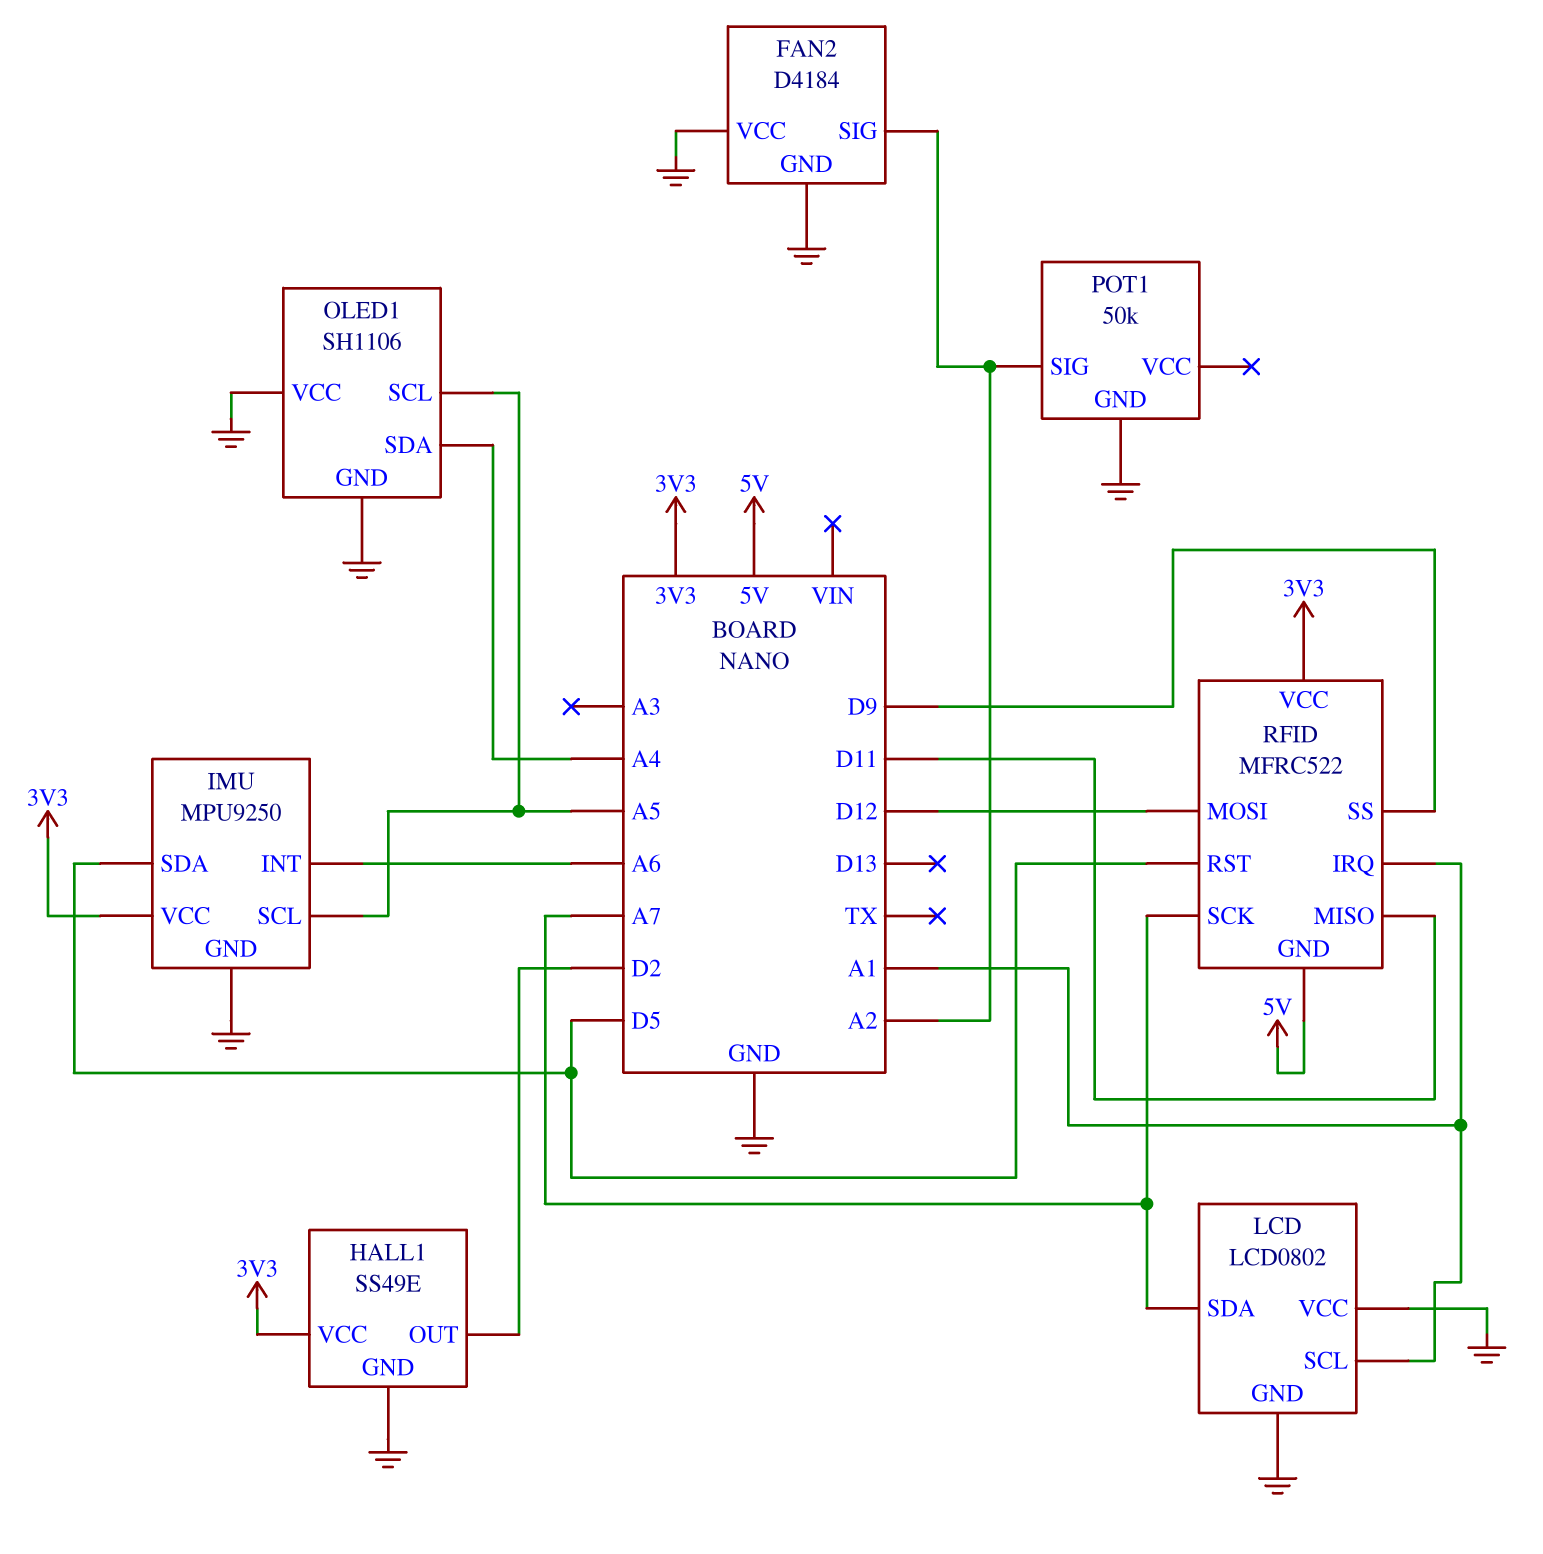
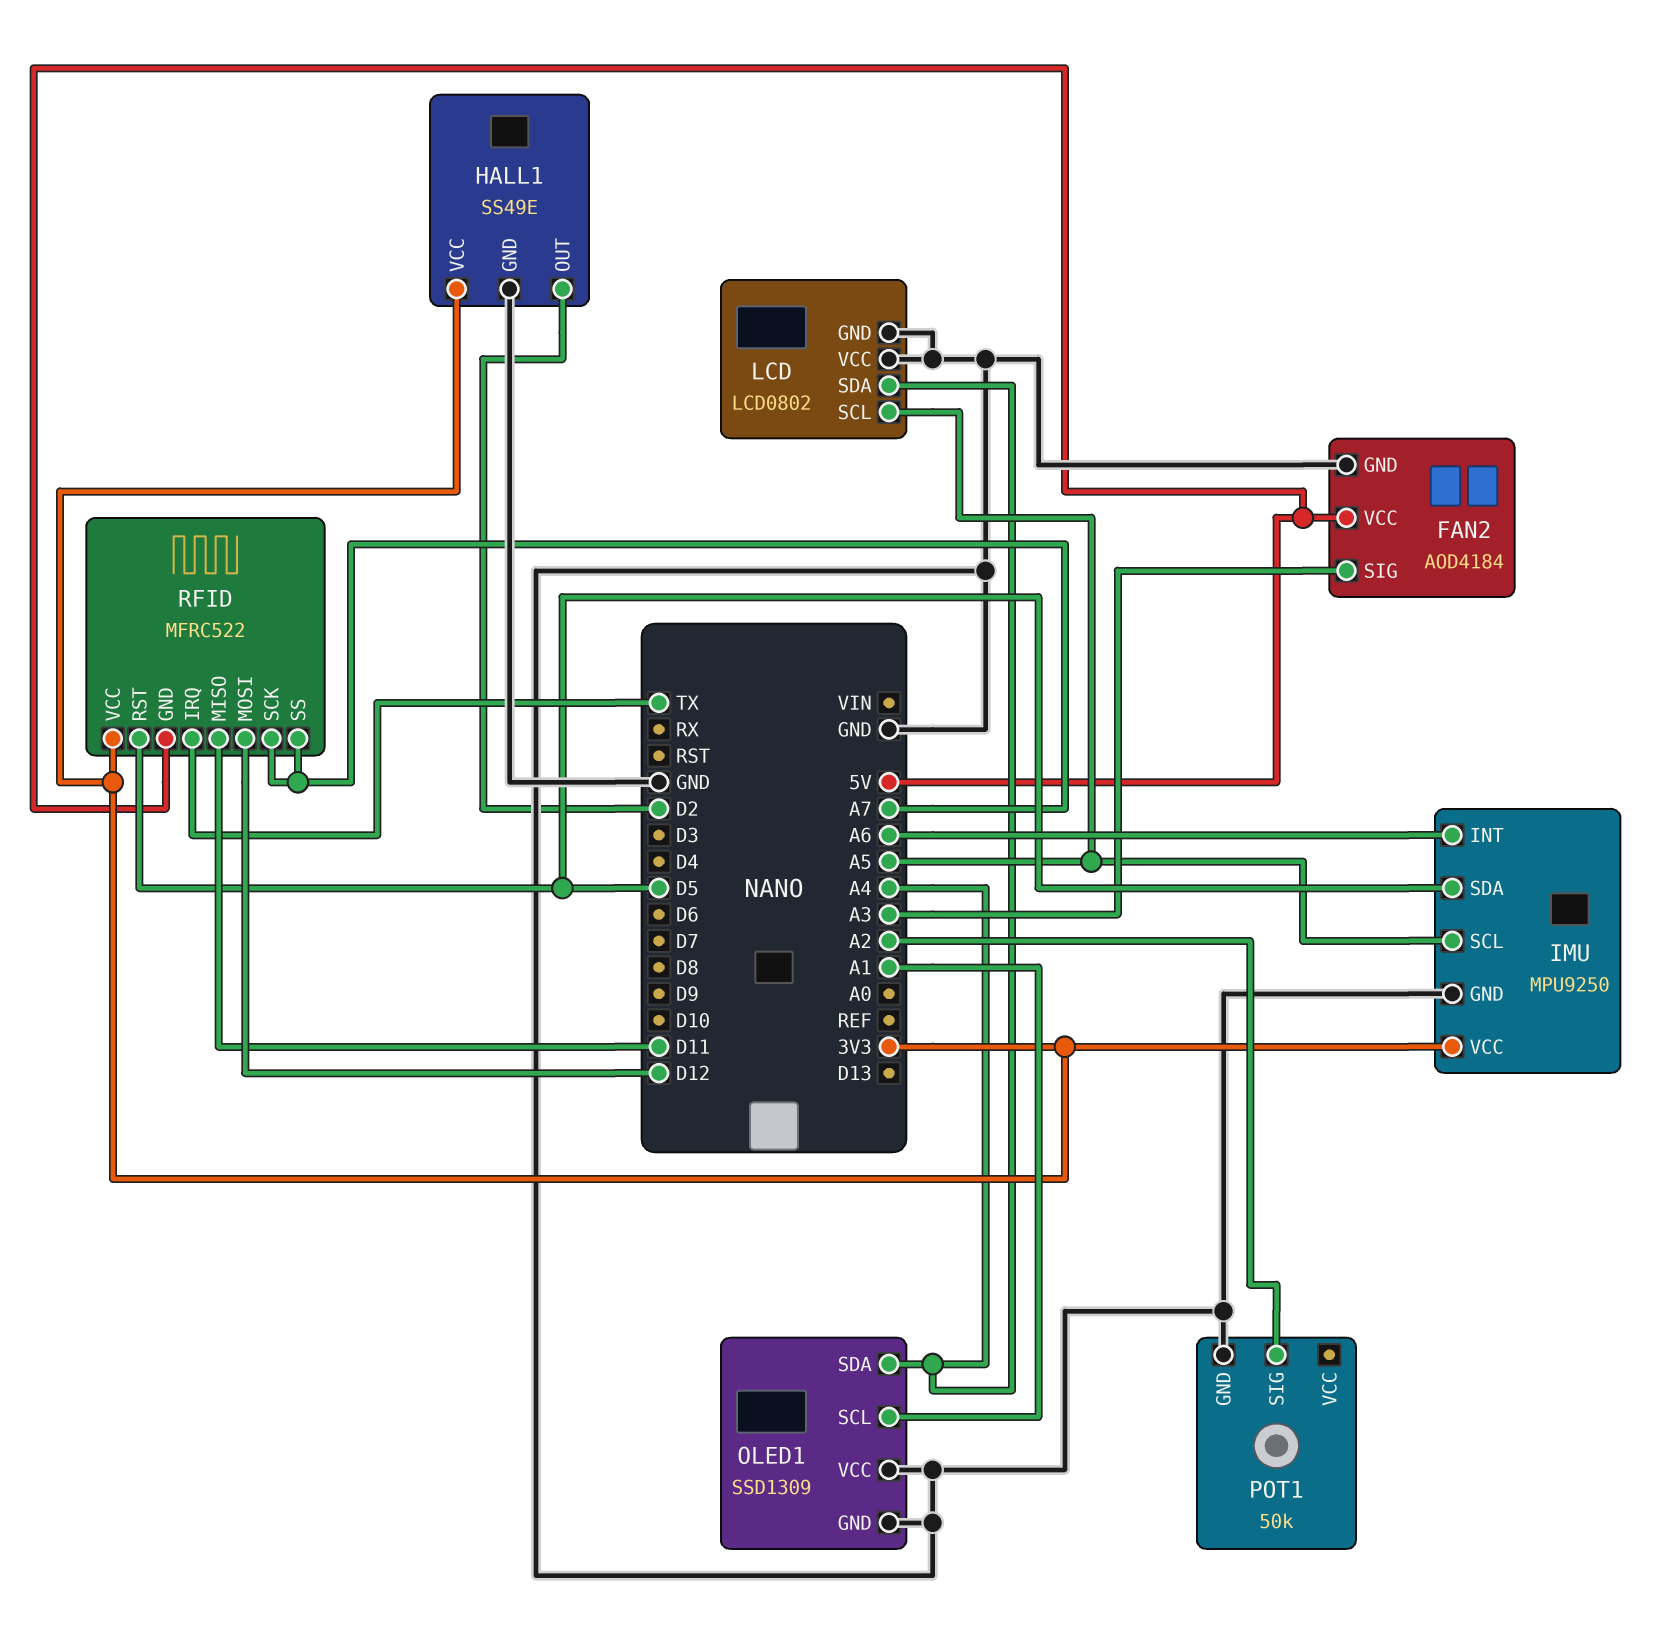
FAN2: D4184 -> AOD4184
FAN2 pin SIG: A2 -> A3
FAN2 pin VCC: GND -> 5V
LCD pin SCL: A1 -> A5
LCD pin SDA: A7 -> A4
OLED1: SH1106 -> SSD1309
OLED1 pin SCL: A5 -> A1
RFID pin IRQ: A1 -> TX
RFID pin SS: D9 -> A7

